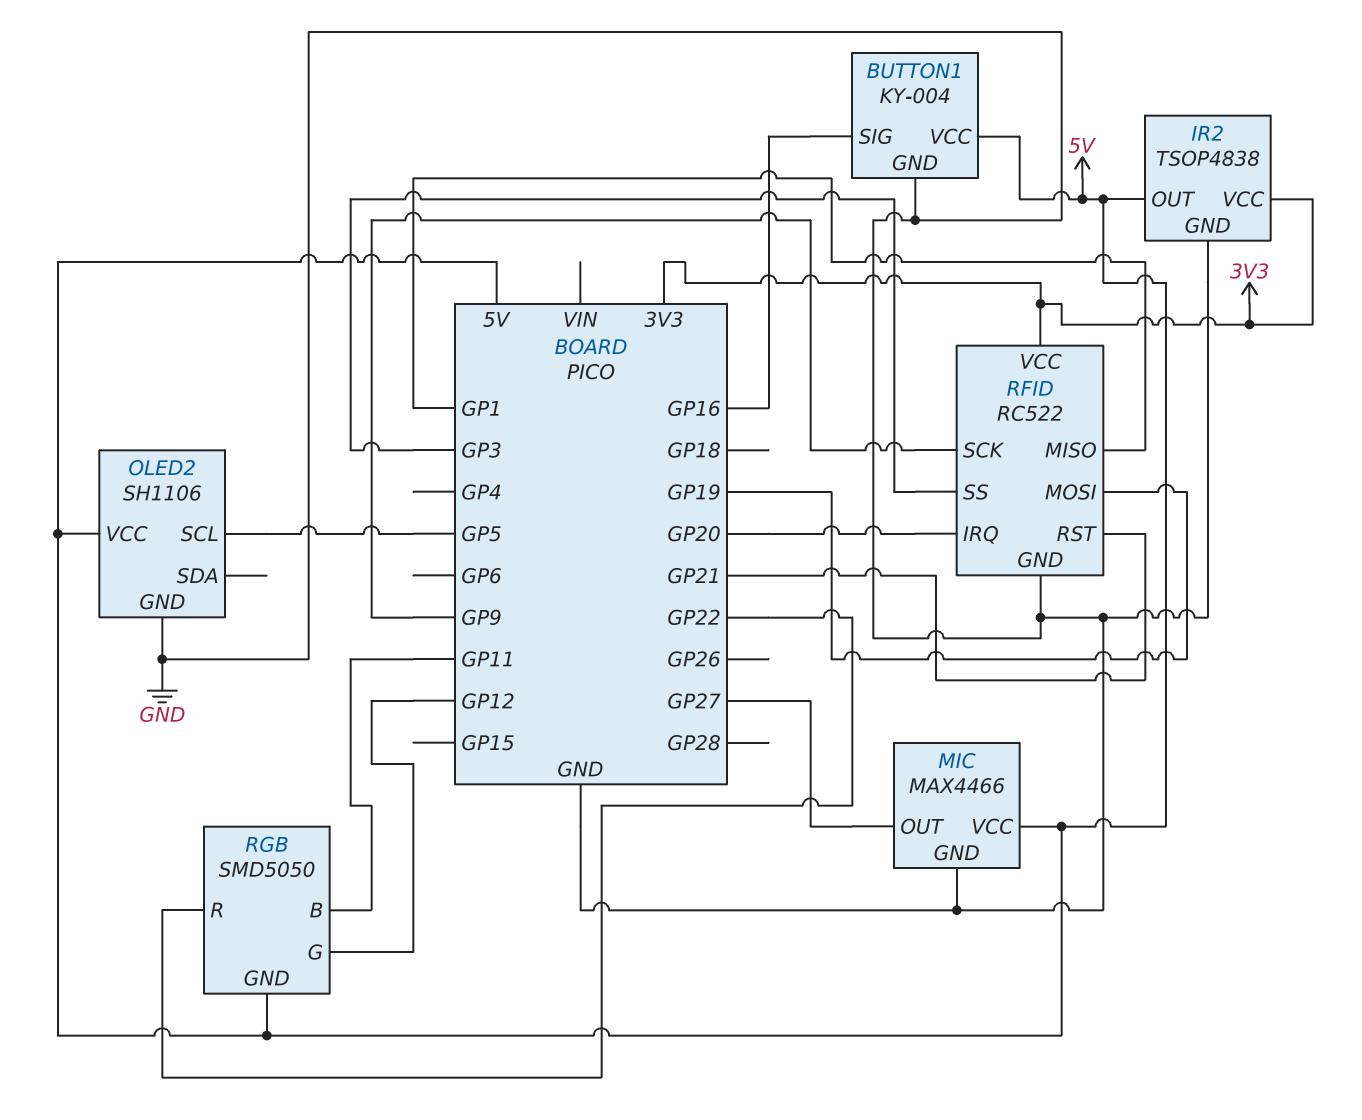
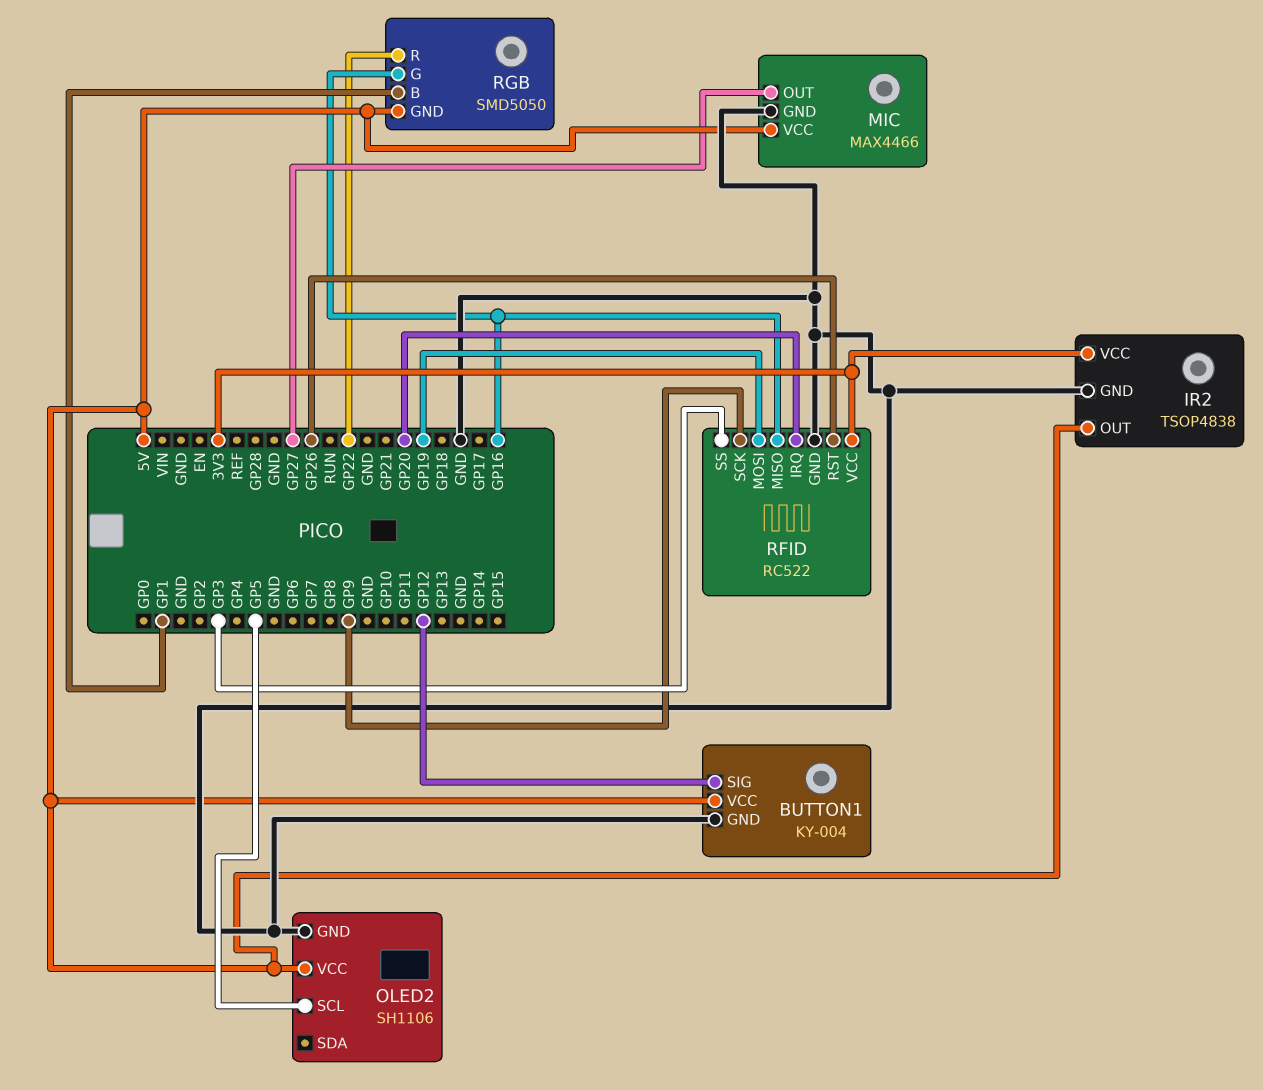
BUTTON1 pin SIG: GP16 -> GP12
RFID pin MISO: GP1 -> GP16
RFID pin RST: GP21 -> GP26
RGB pin B: GP11 -> GP1
RGB pin G: GP12 -> GP16

